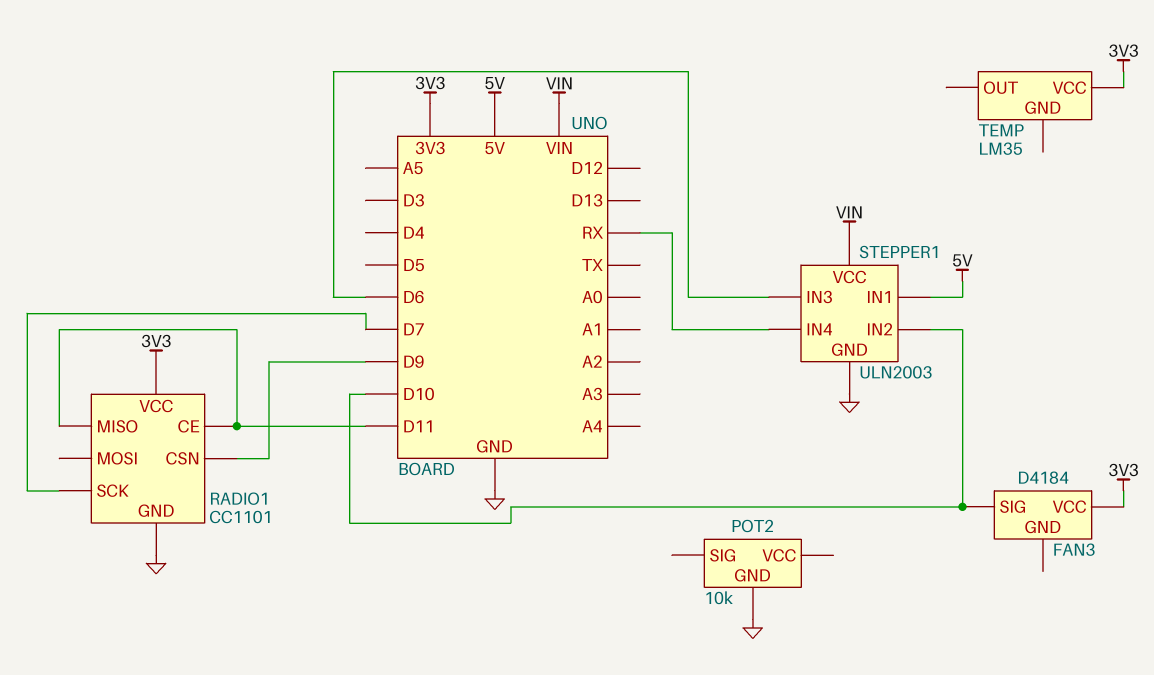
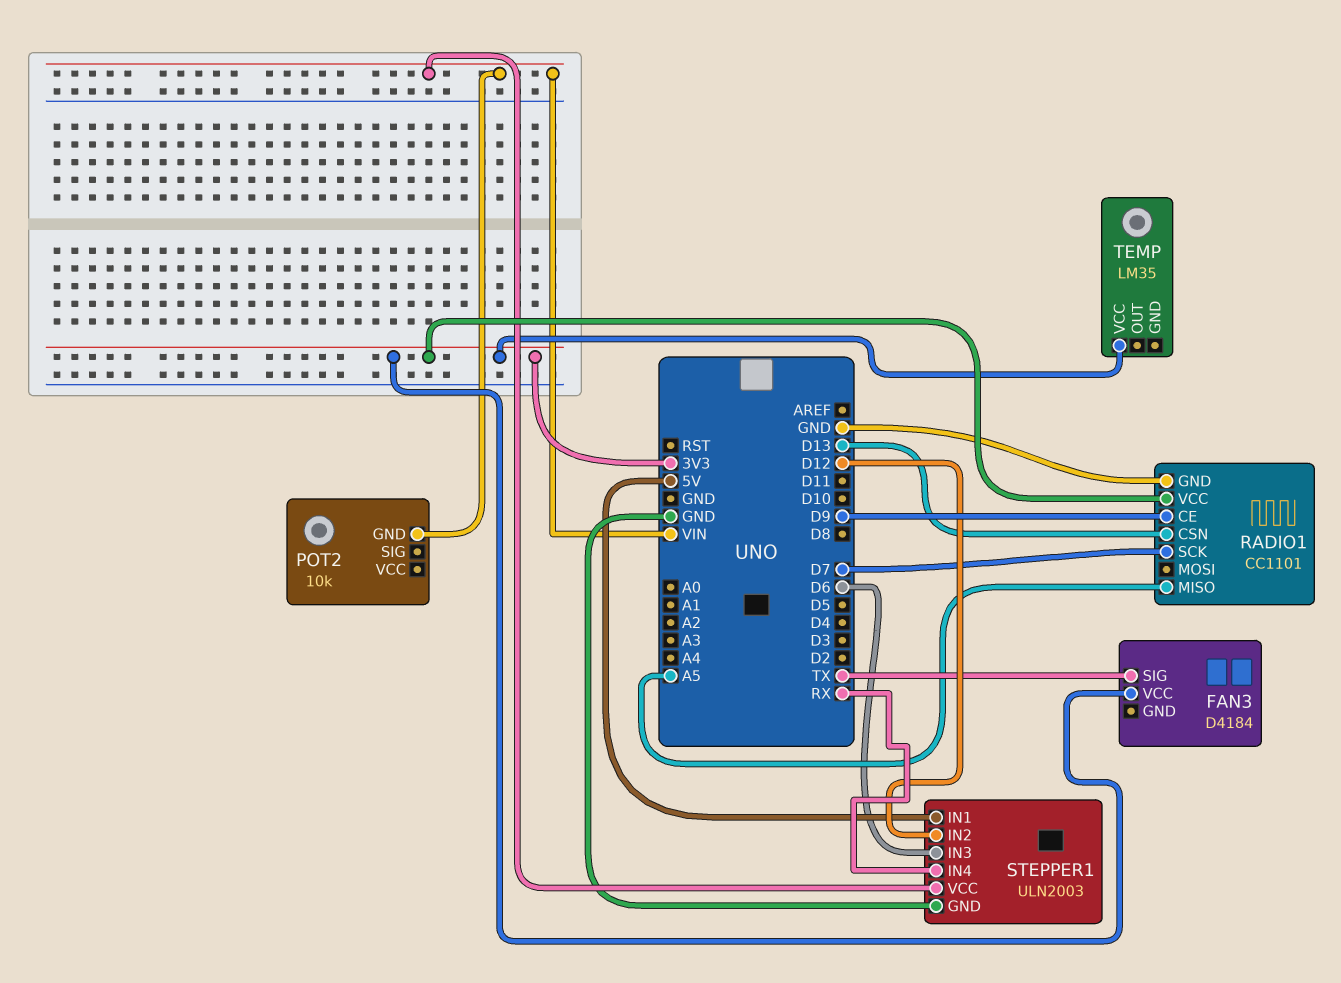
FAN3 pin SIG: D10 -> TX
POT2 pin GND: GND -> VIN
RADIO1 pin CE: D11 -> D9
RADIO1 pin CSN: D9 -> D13
RADIO1 pin MISO: D11 -> A5
STEPPER1 pin IN2: D10 -> D12

